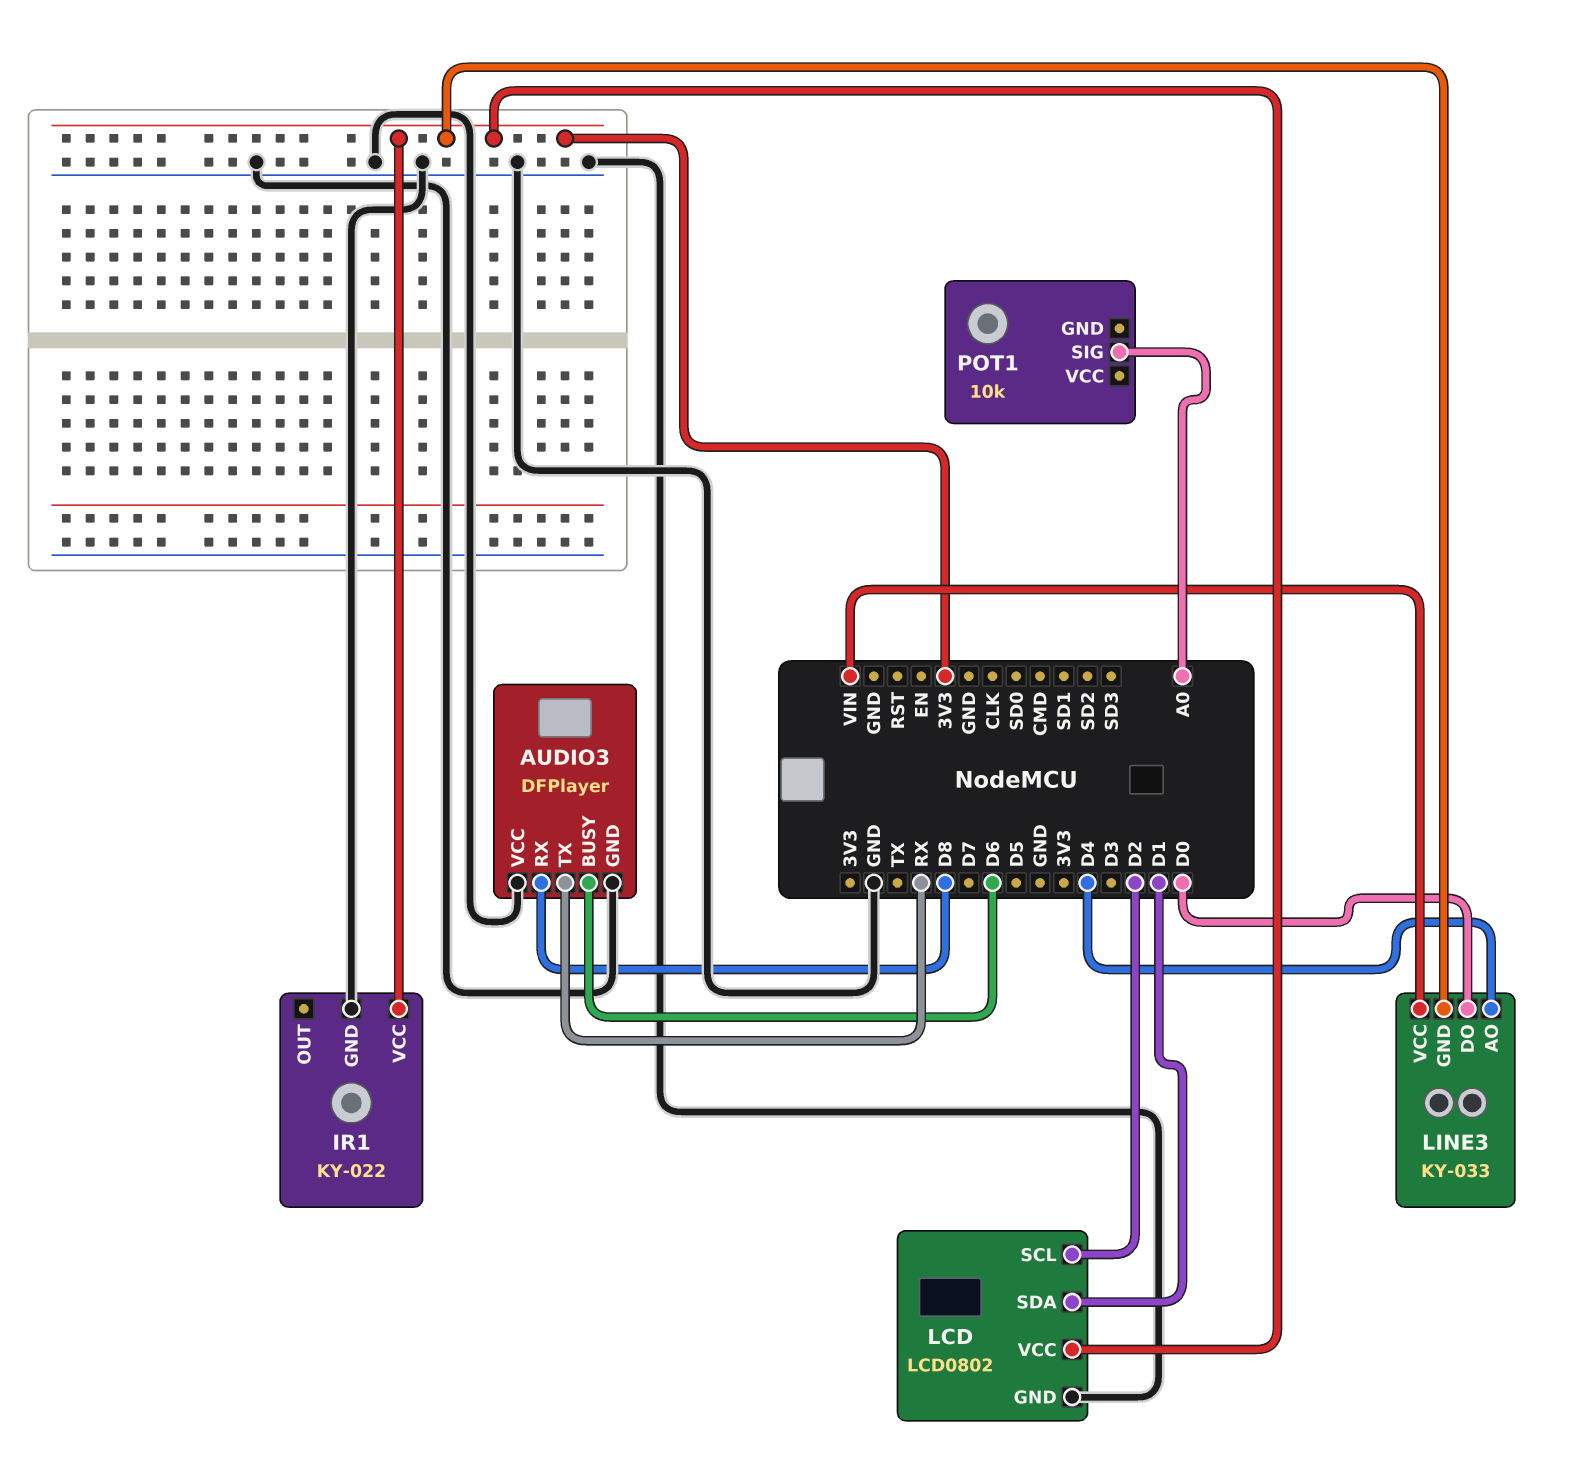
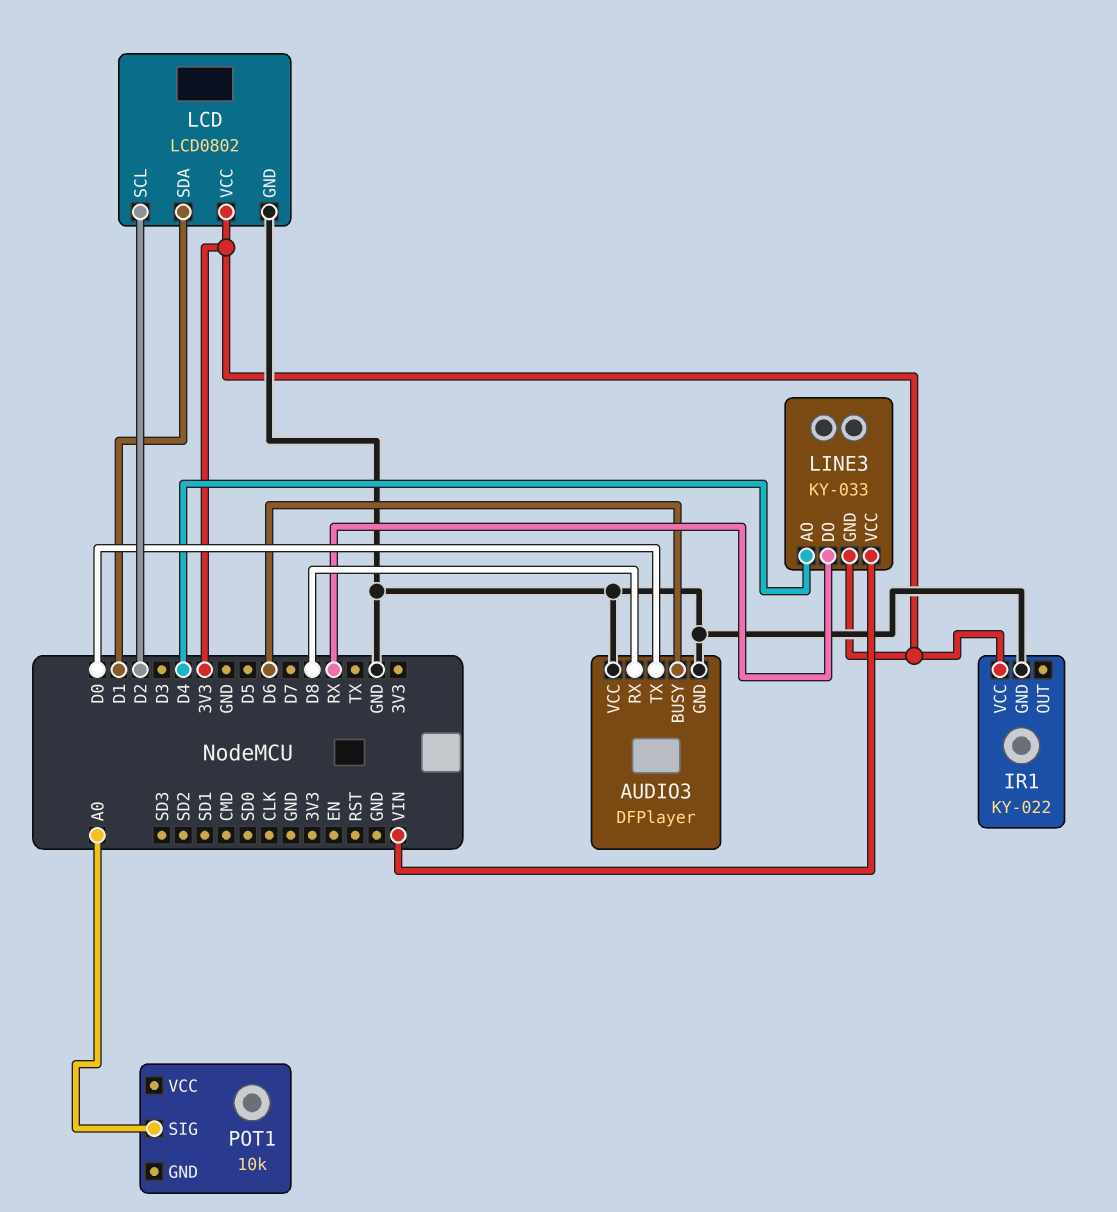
AUDIO3 pin TX: RX -> D0
LINE3 pin DO: D0 -> RX

